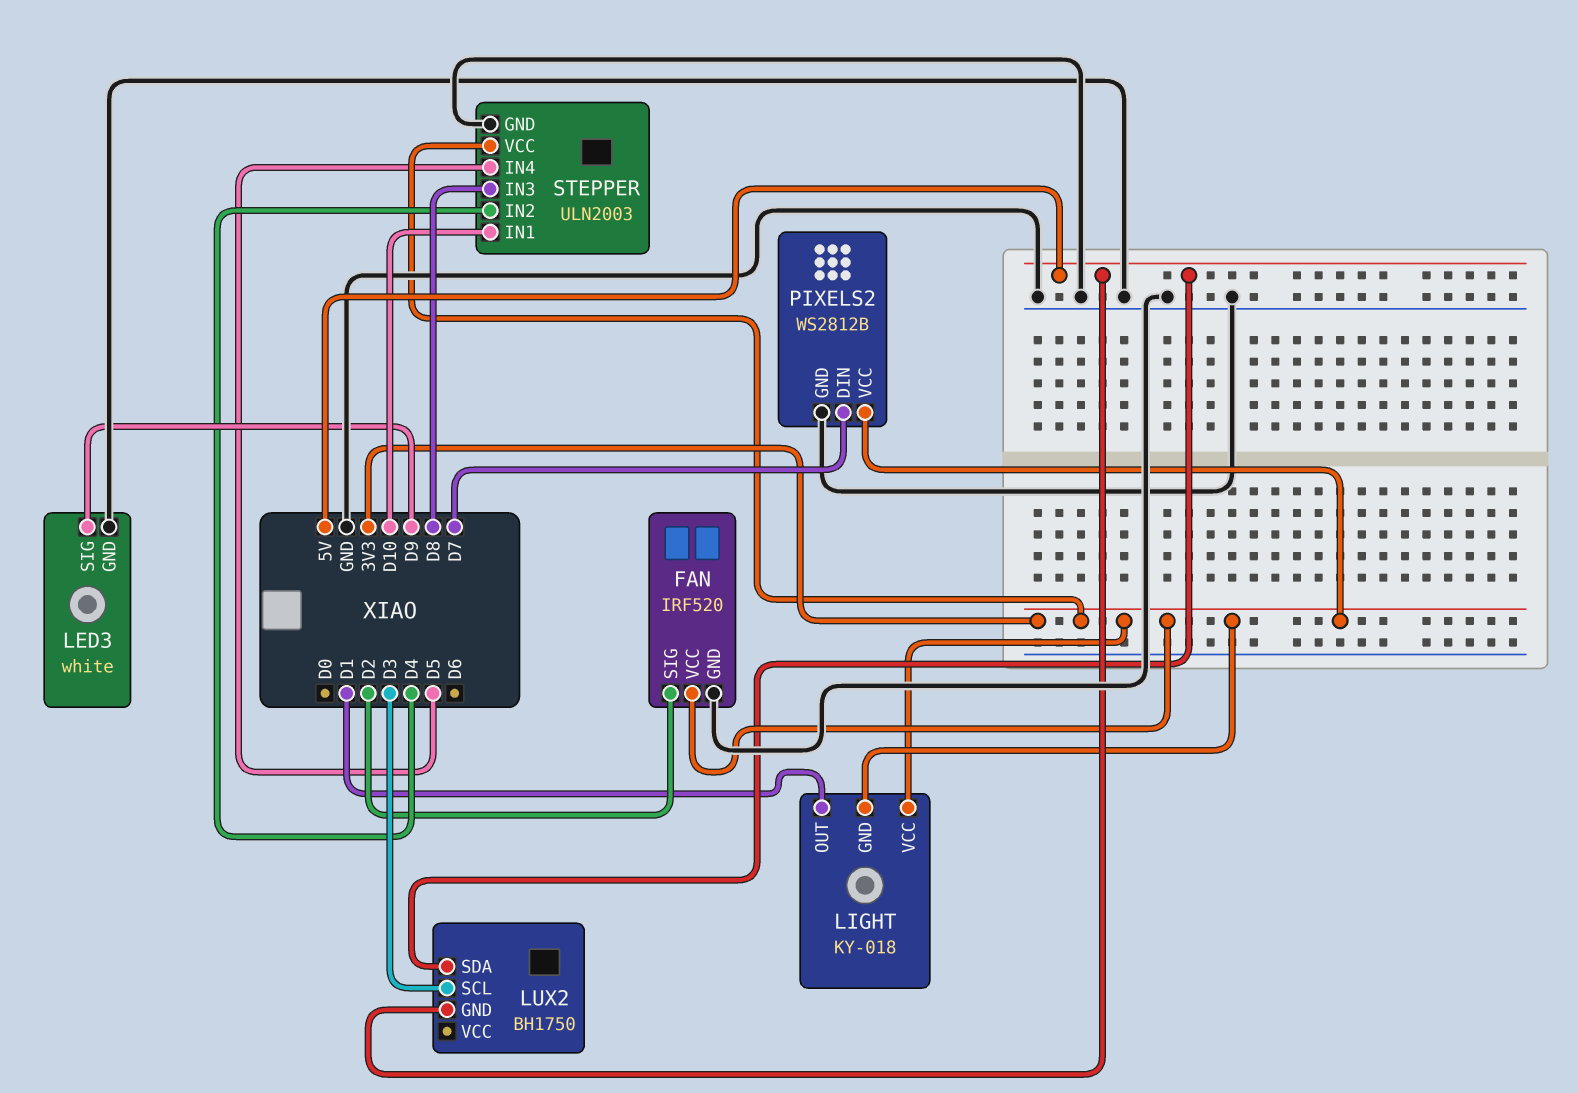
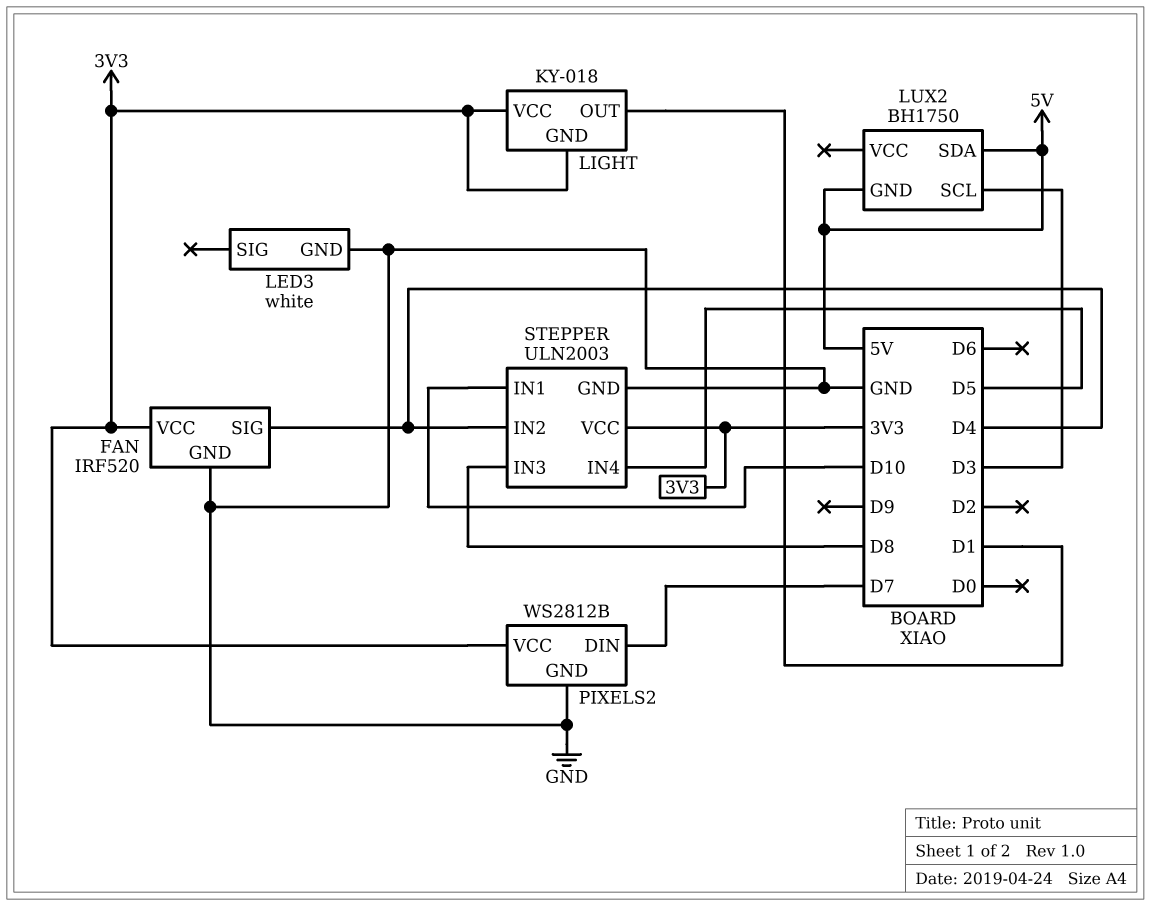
FAN pin SIG: D2 -> D4
LED3 pin SIG: D9 -> none

